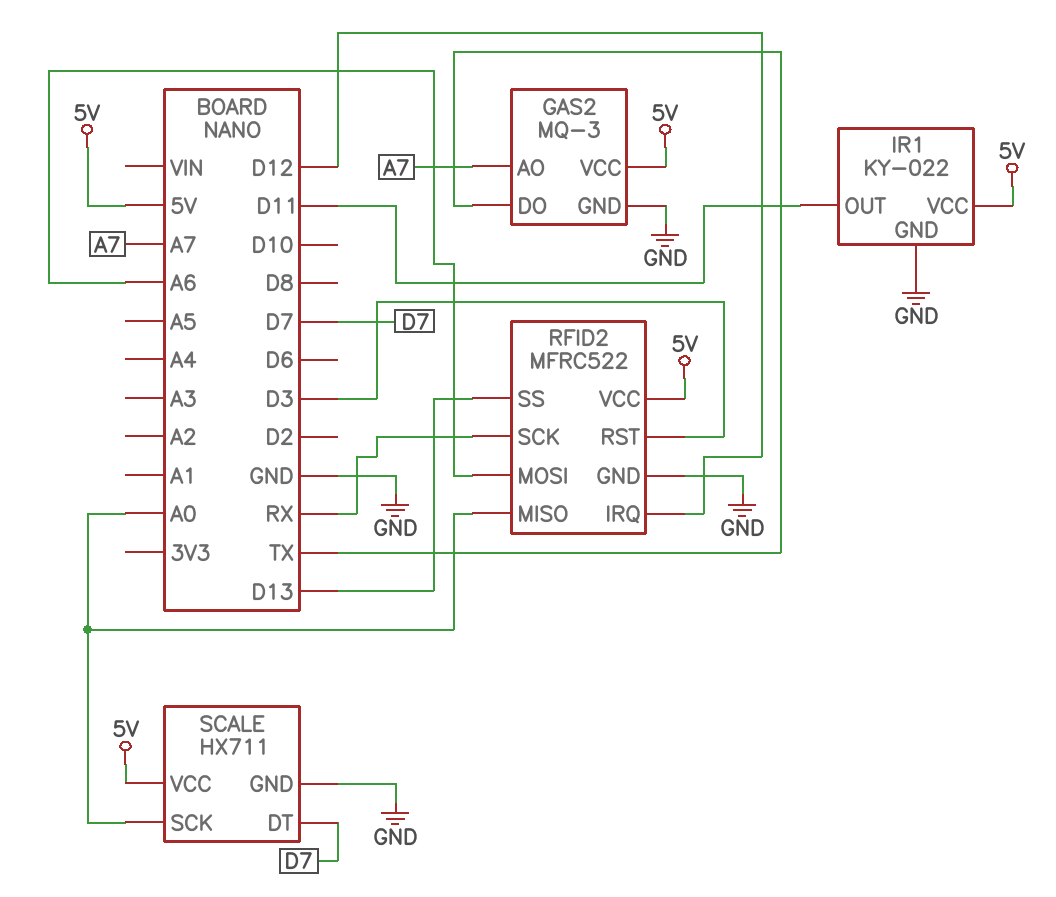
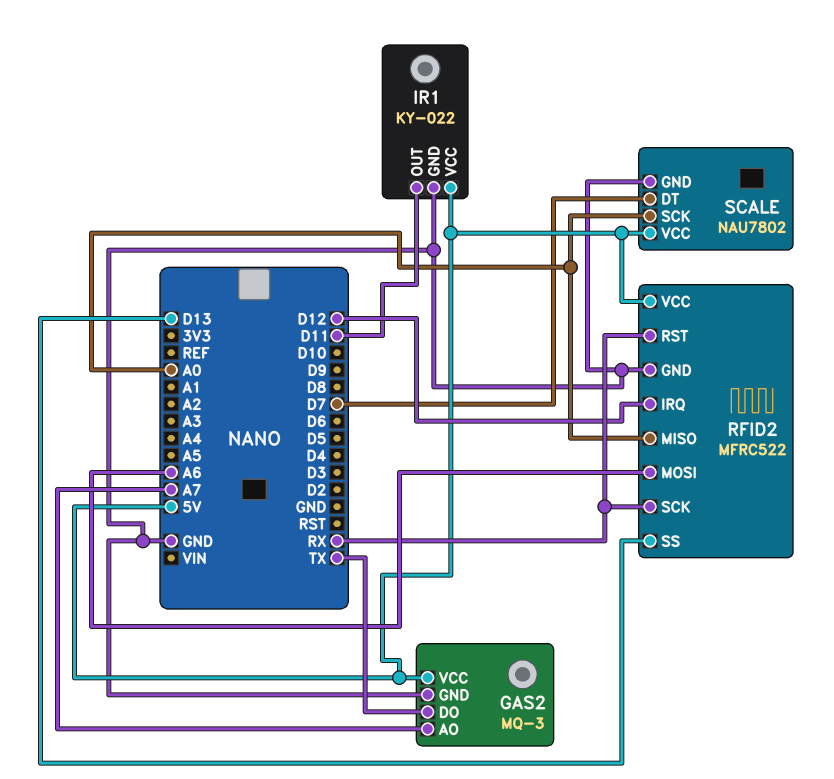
RFID2 pin RST: D3 -> RX
SCALE: HX711 -> NAU7802

